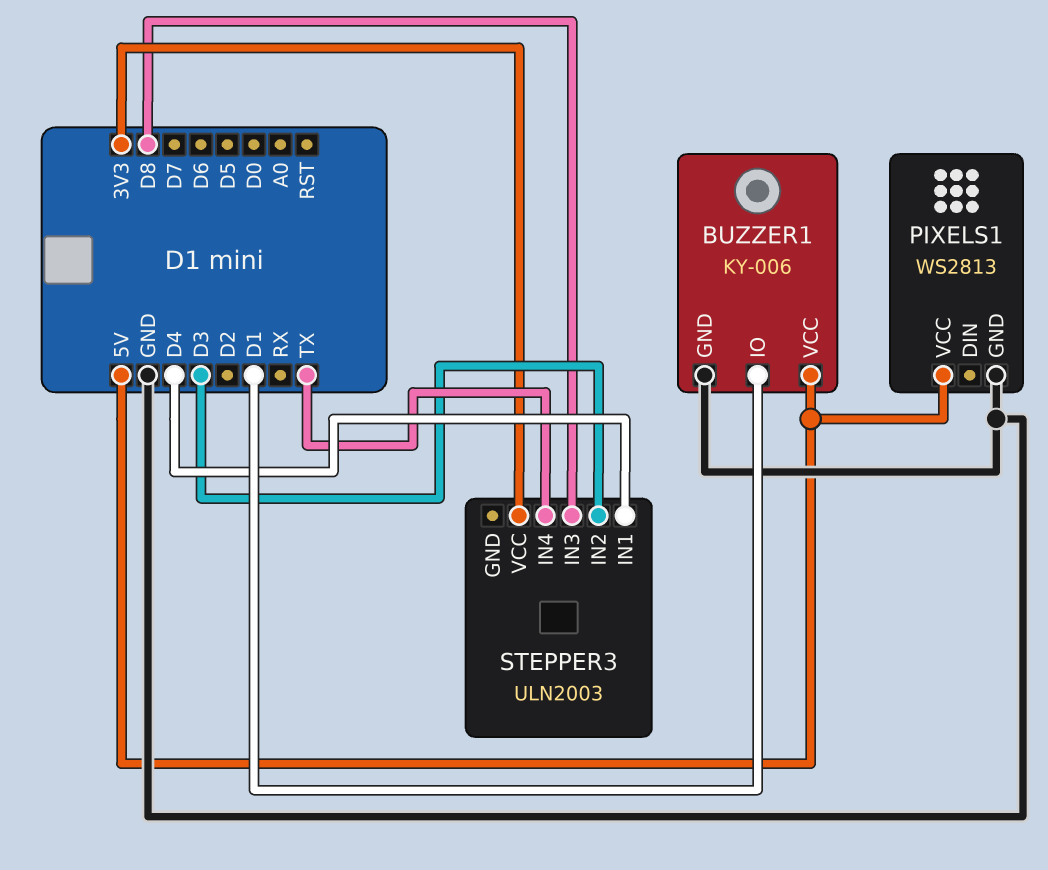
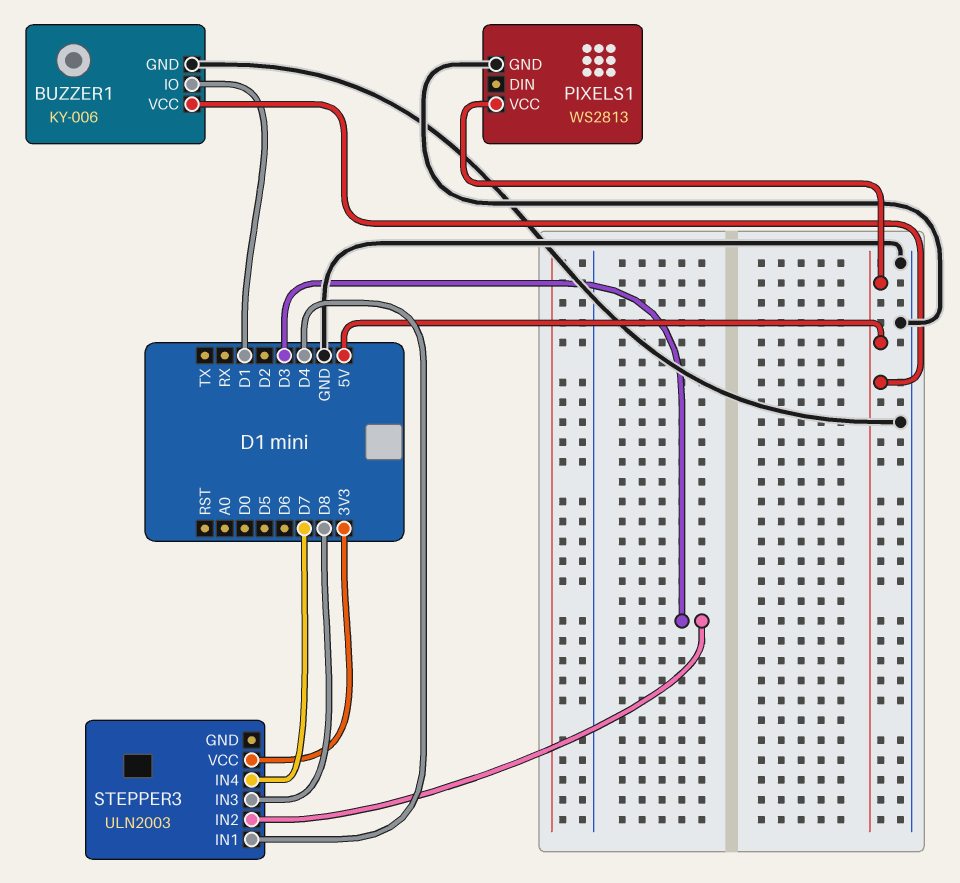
STEPPER3 pin IN4: TX -> D7

